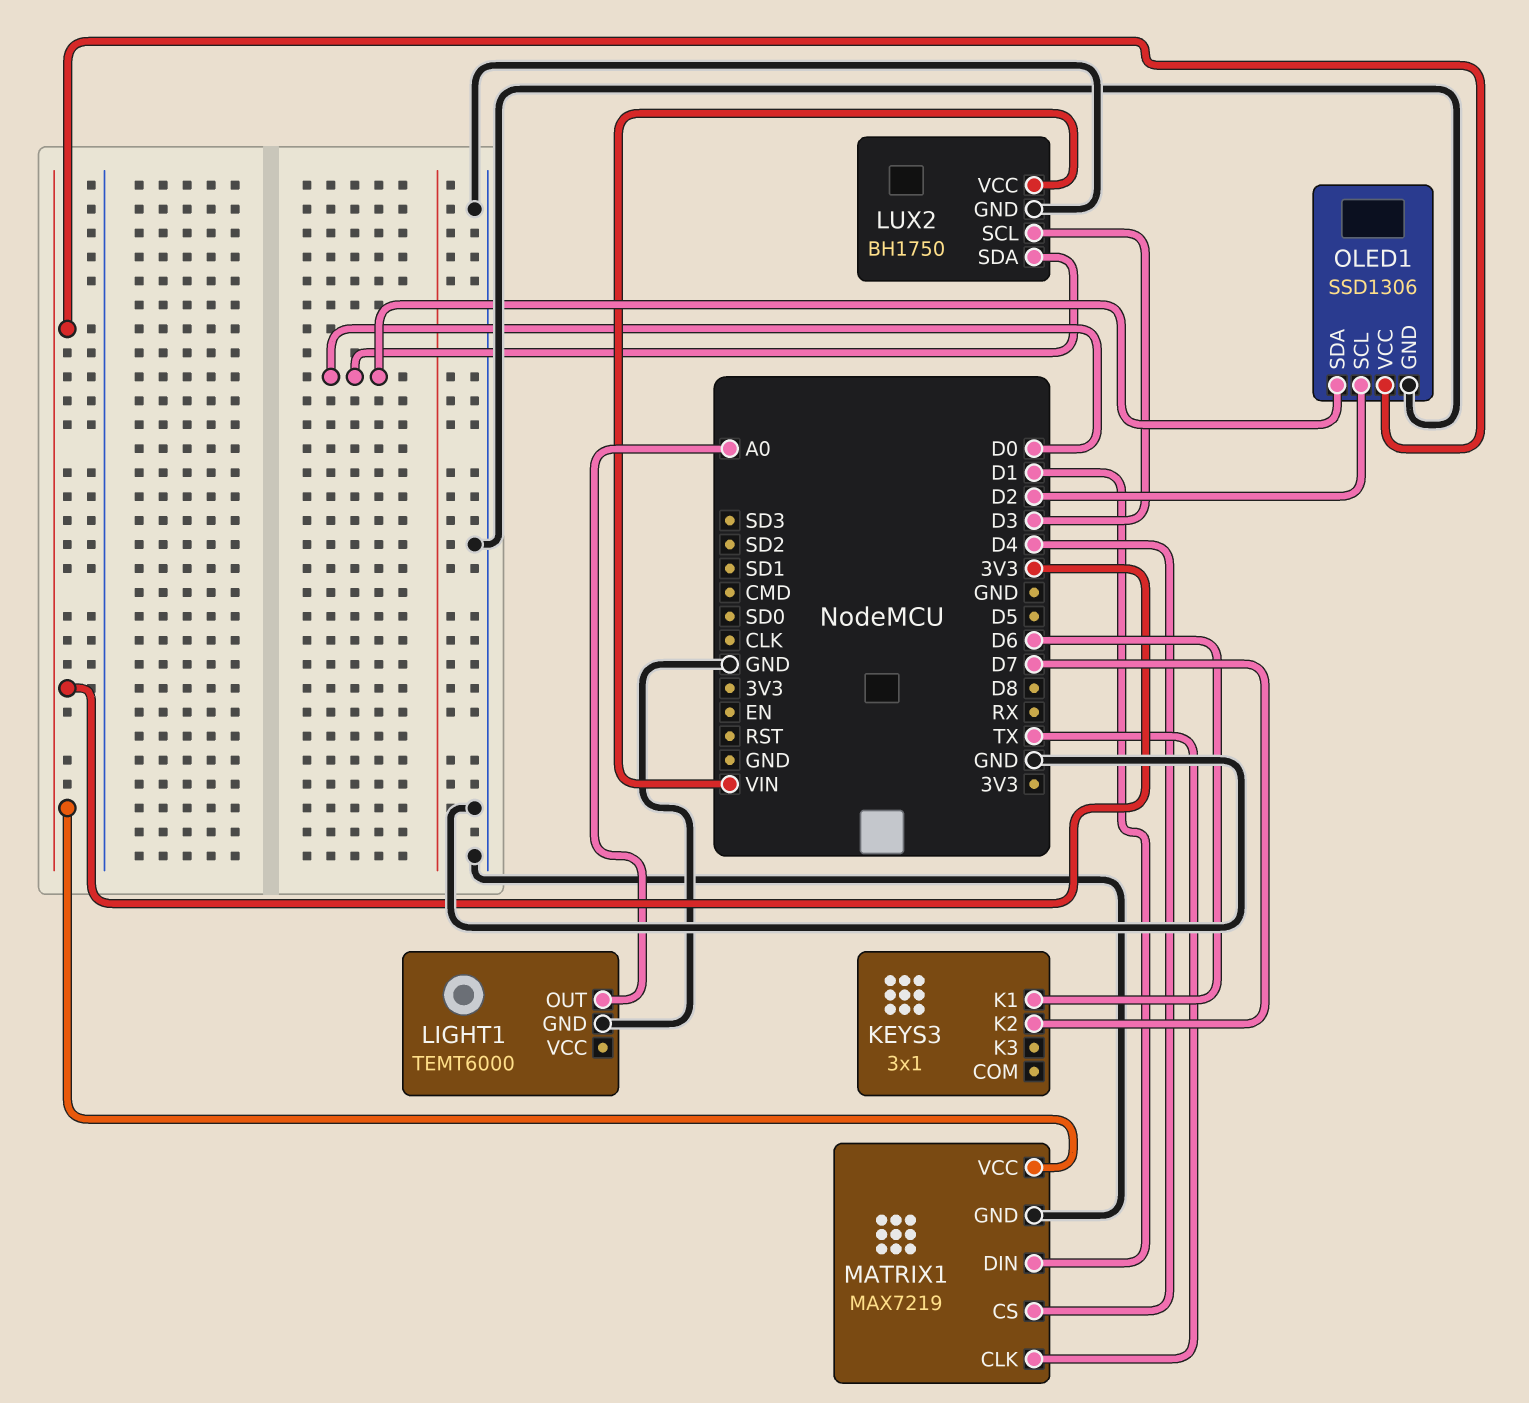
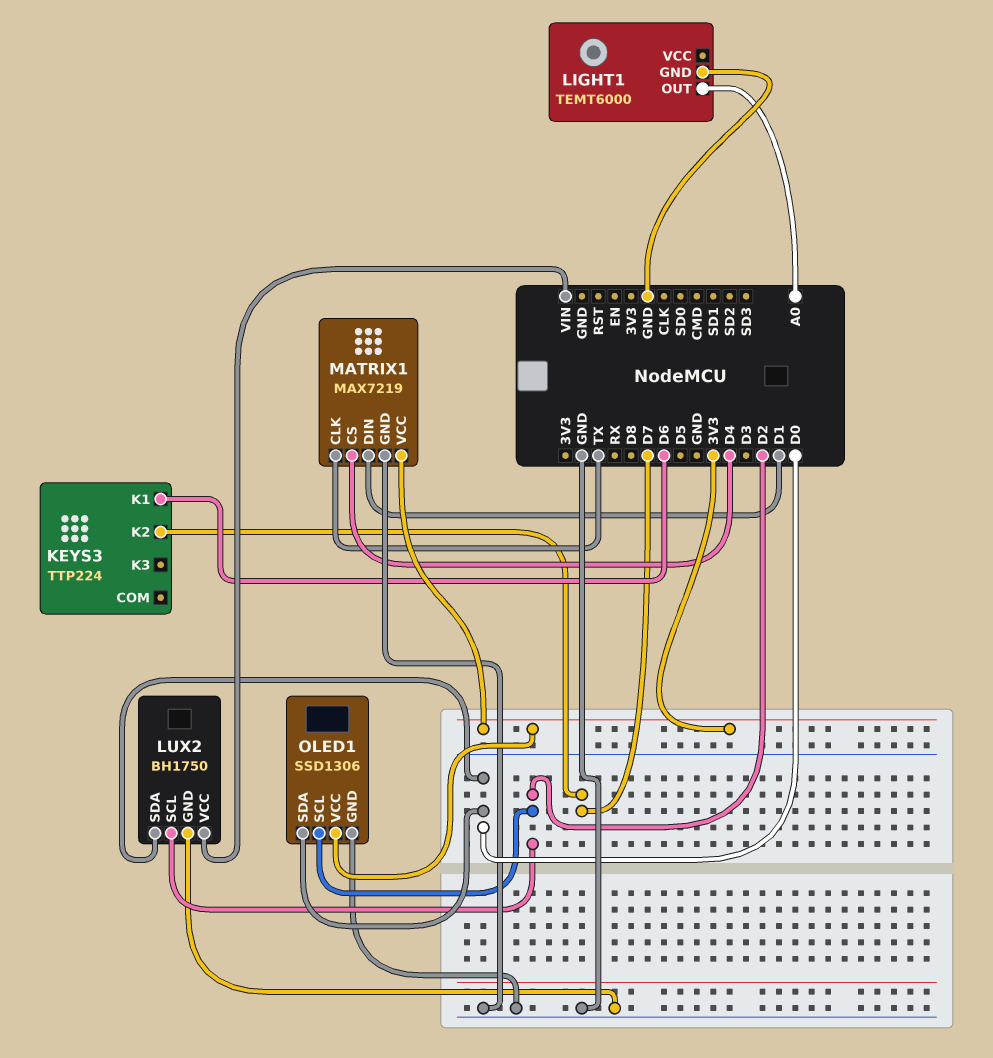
KEYS3: 3x1 -> TTP224
LUX2 pin SCL: D3 -> D2

